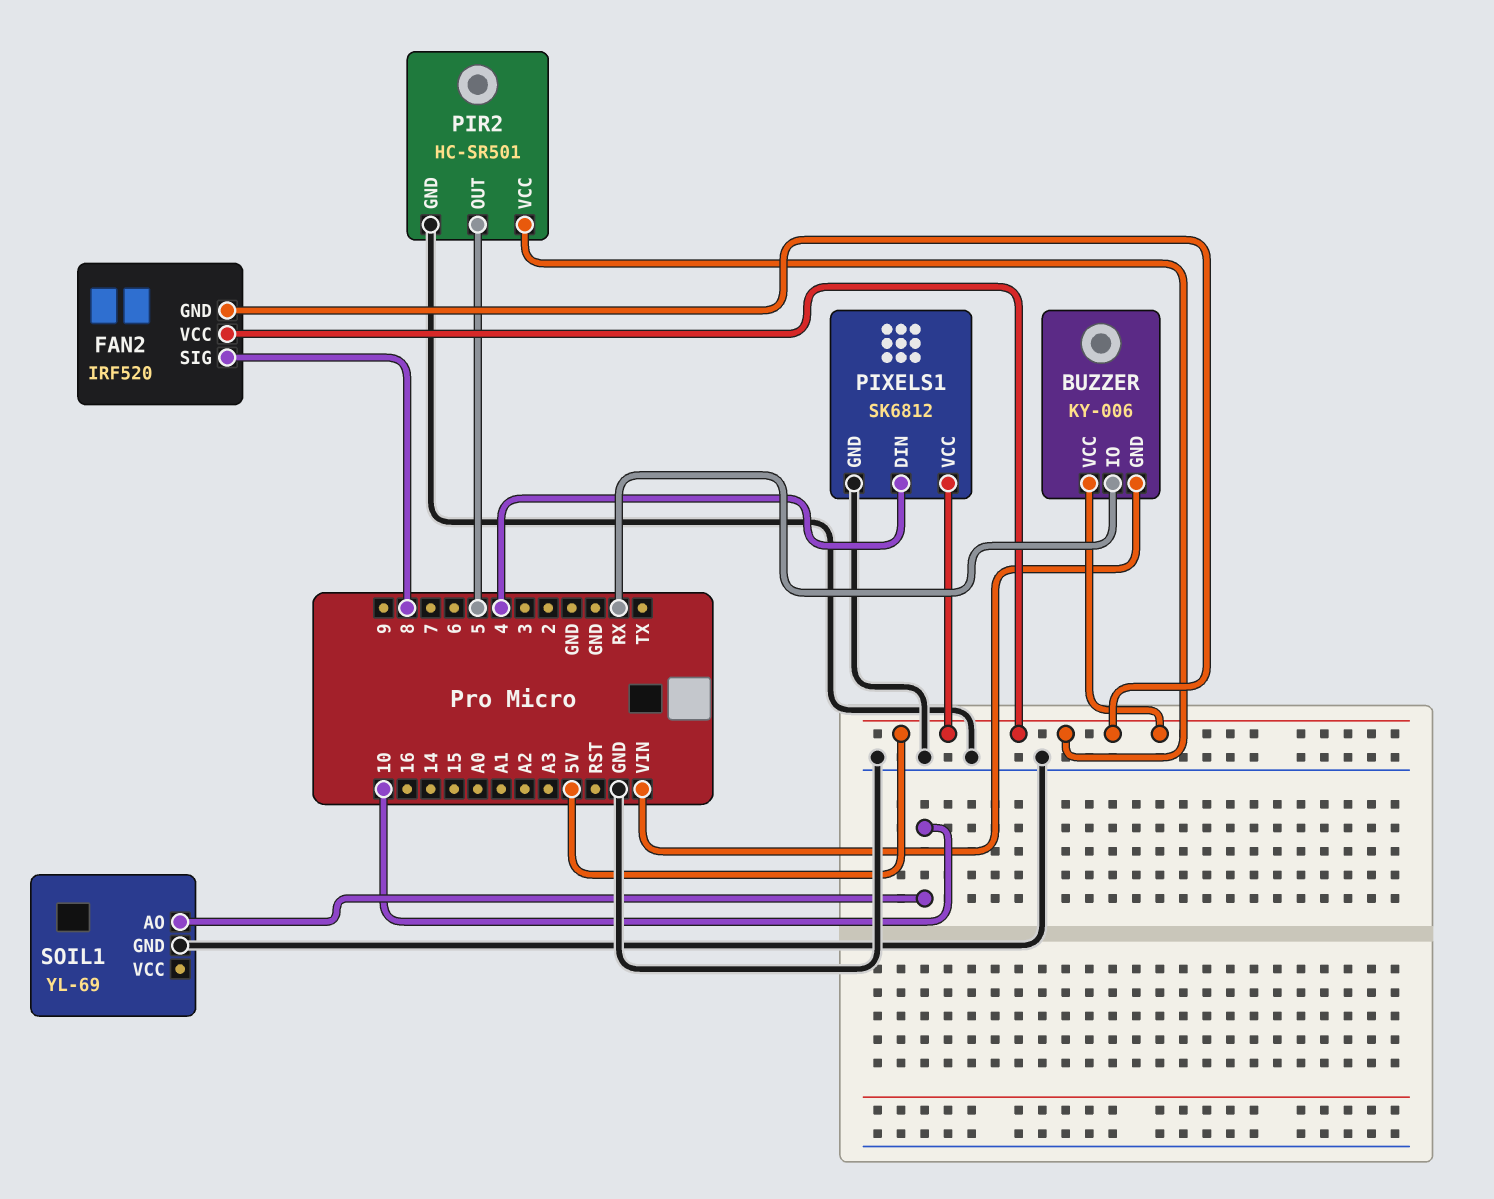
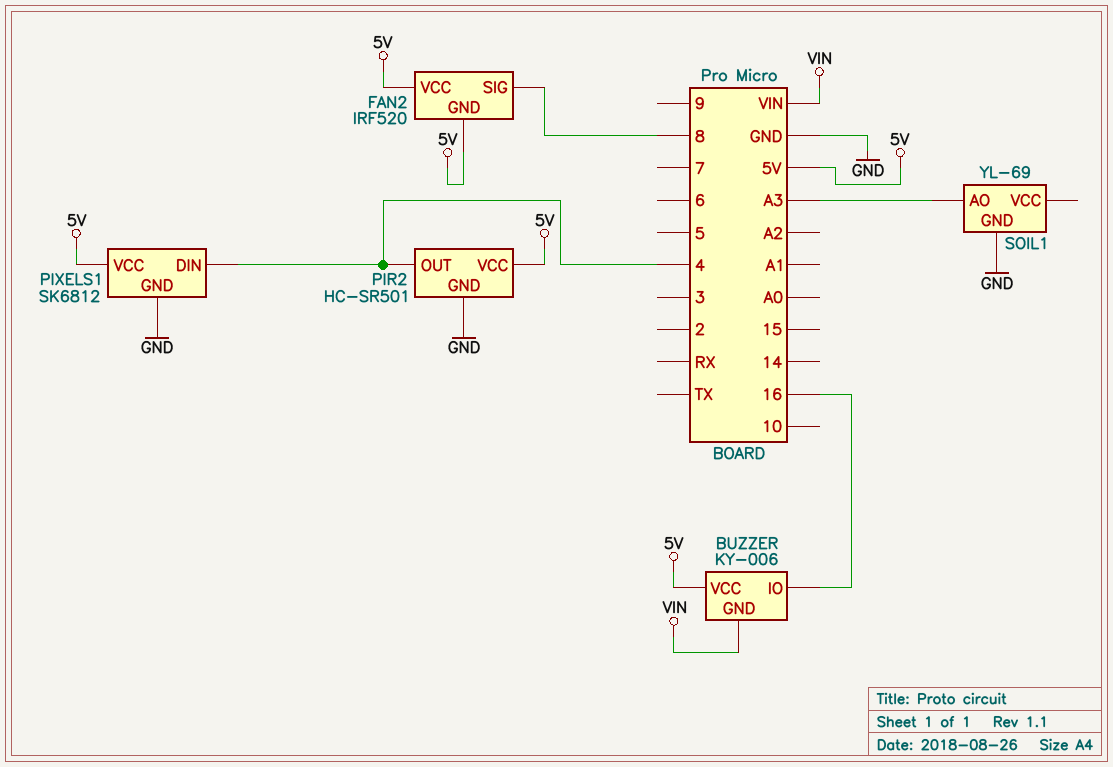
BUZZER pin IO: RX -> 16
PIR2 pin OUT: 5 -> 4
SOIL1 pin AO: 10 -> A3

